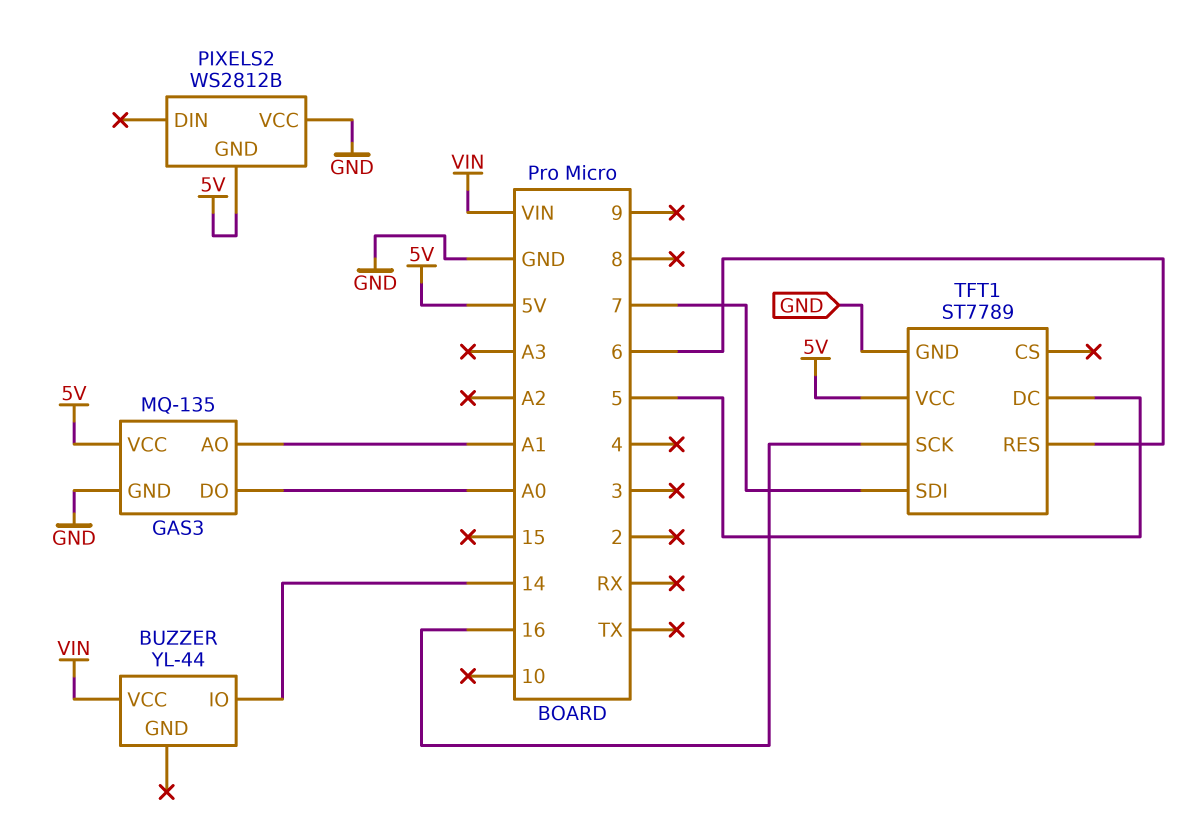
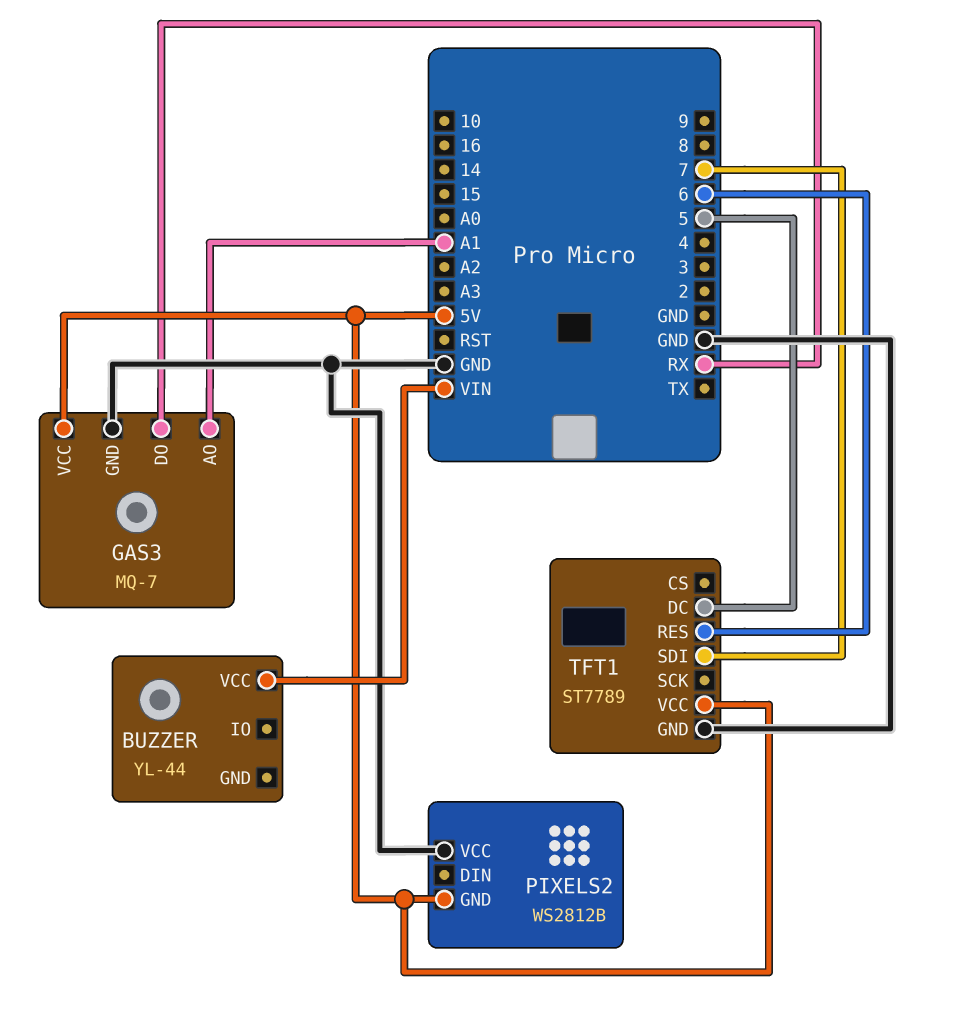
BUZZER pin IO: 14 -> none
GAS3: MQ-135 -> MQ-7
GAS3 pin DO: A0 -> RX
TFT1 pin SCK: 16 -> none

